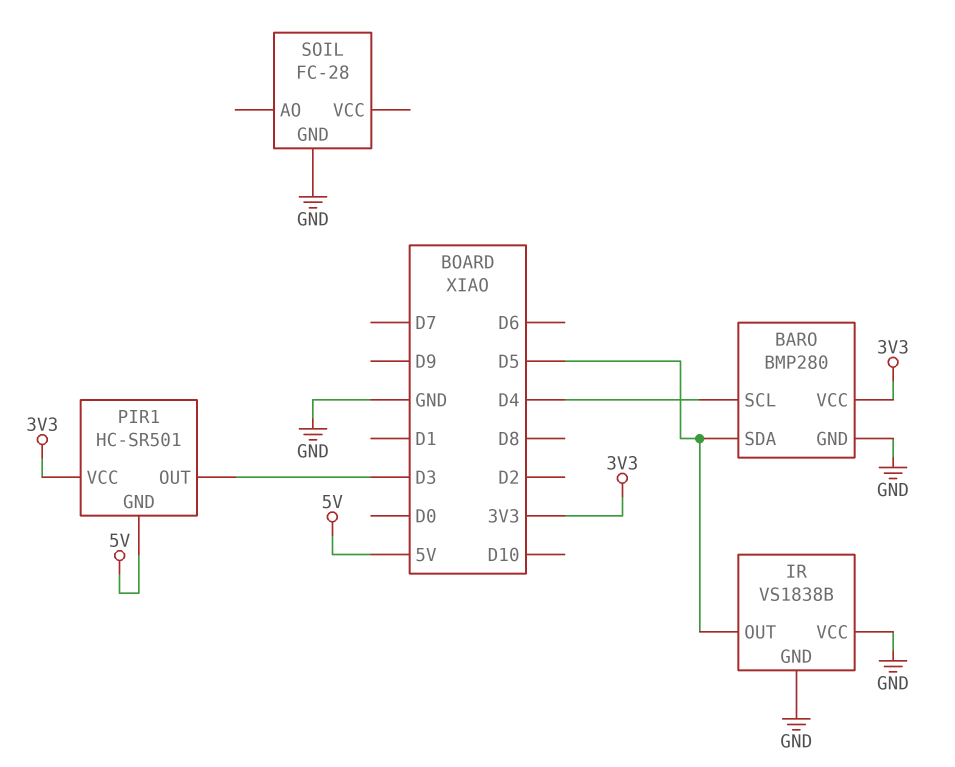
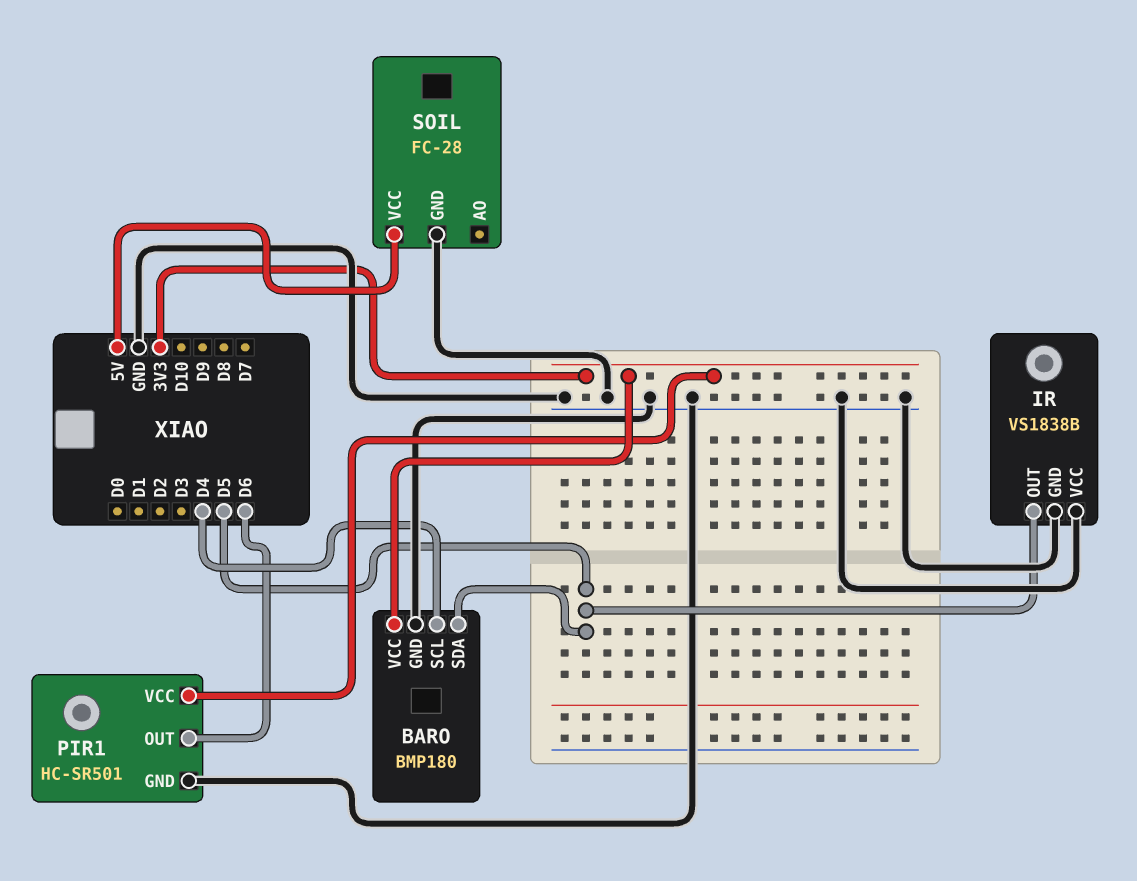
BARO: BMP280 -> BMP180
PIR1 pin GND: 5V -> GND
PIR1 pin OUT: D3 -> D6
SOIL pin VCC: none -> 5V

